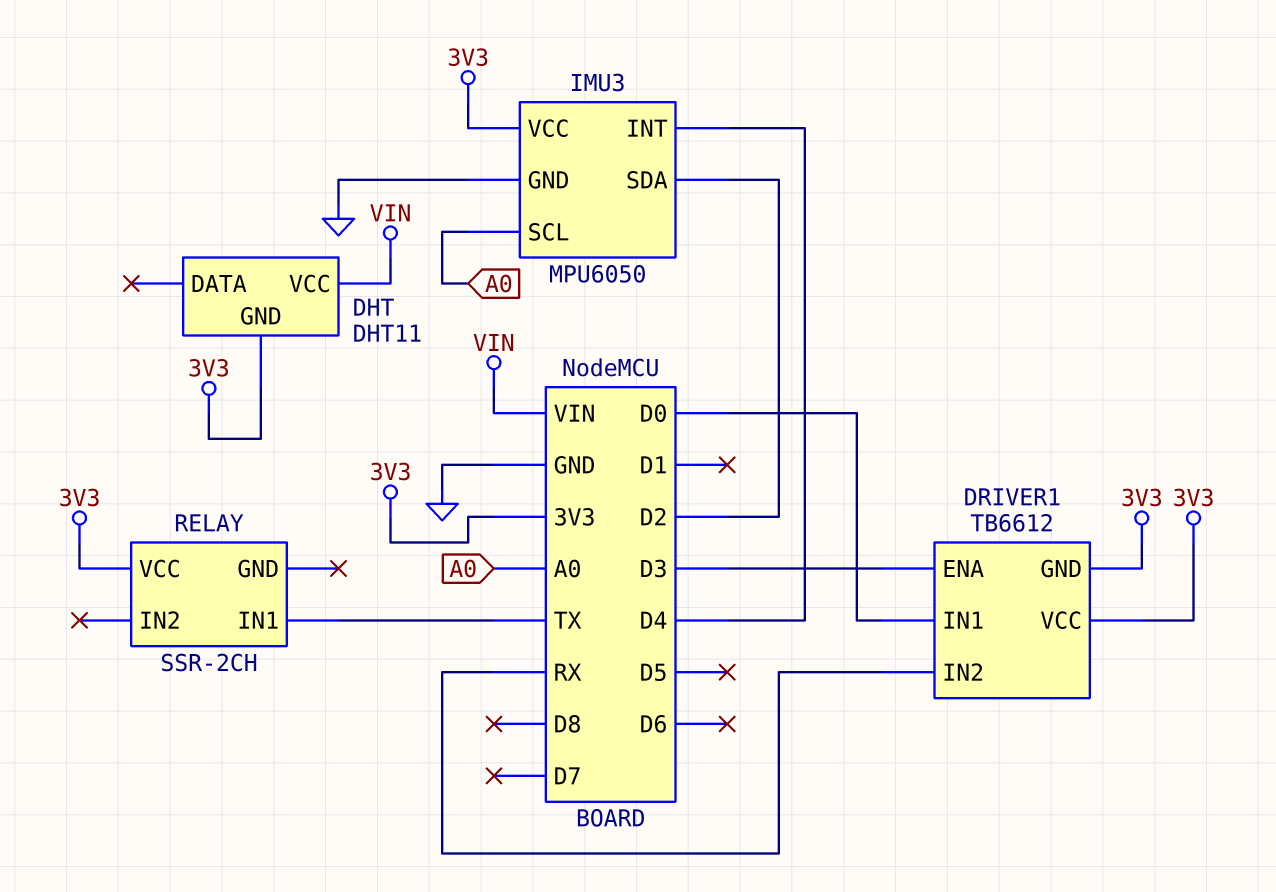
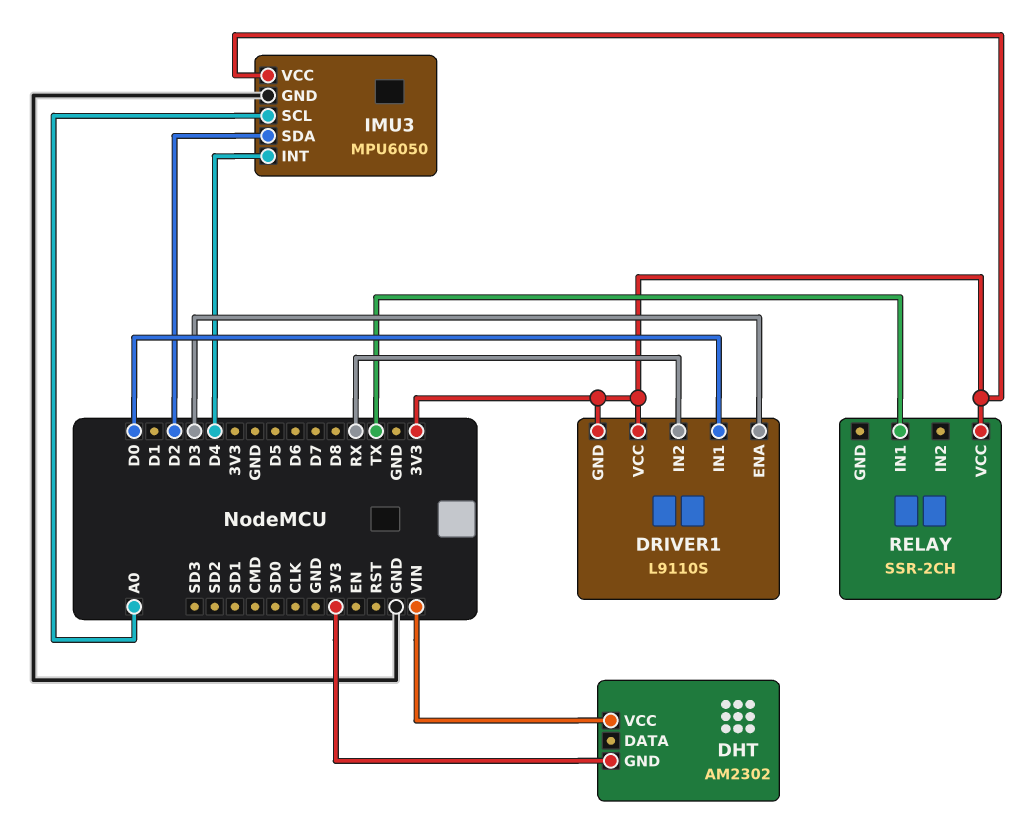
DHT: DHT11 -> AM2302
DRIVER1: TB6612 -> L9110S

